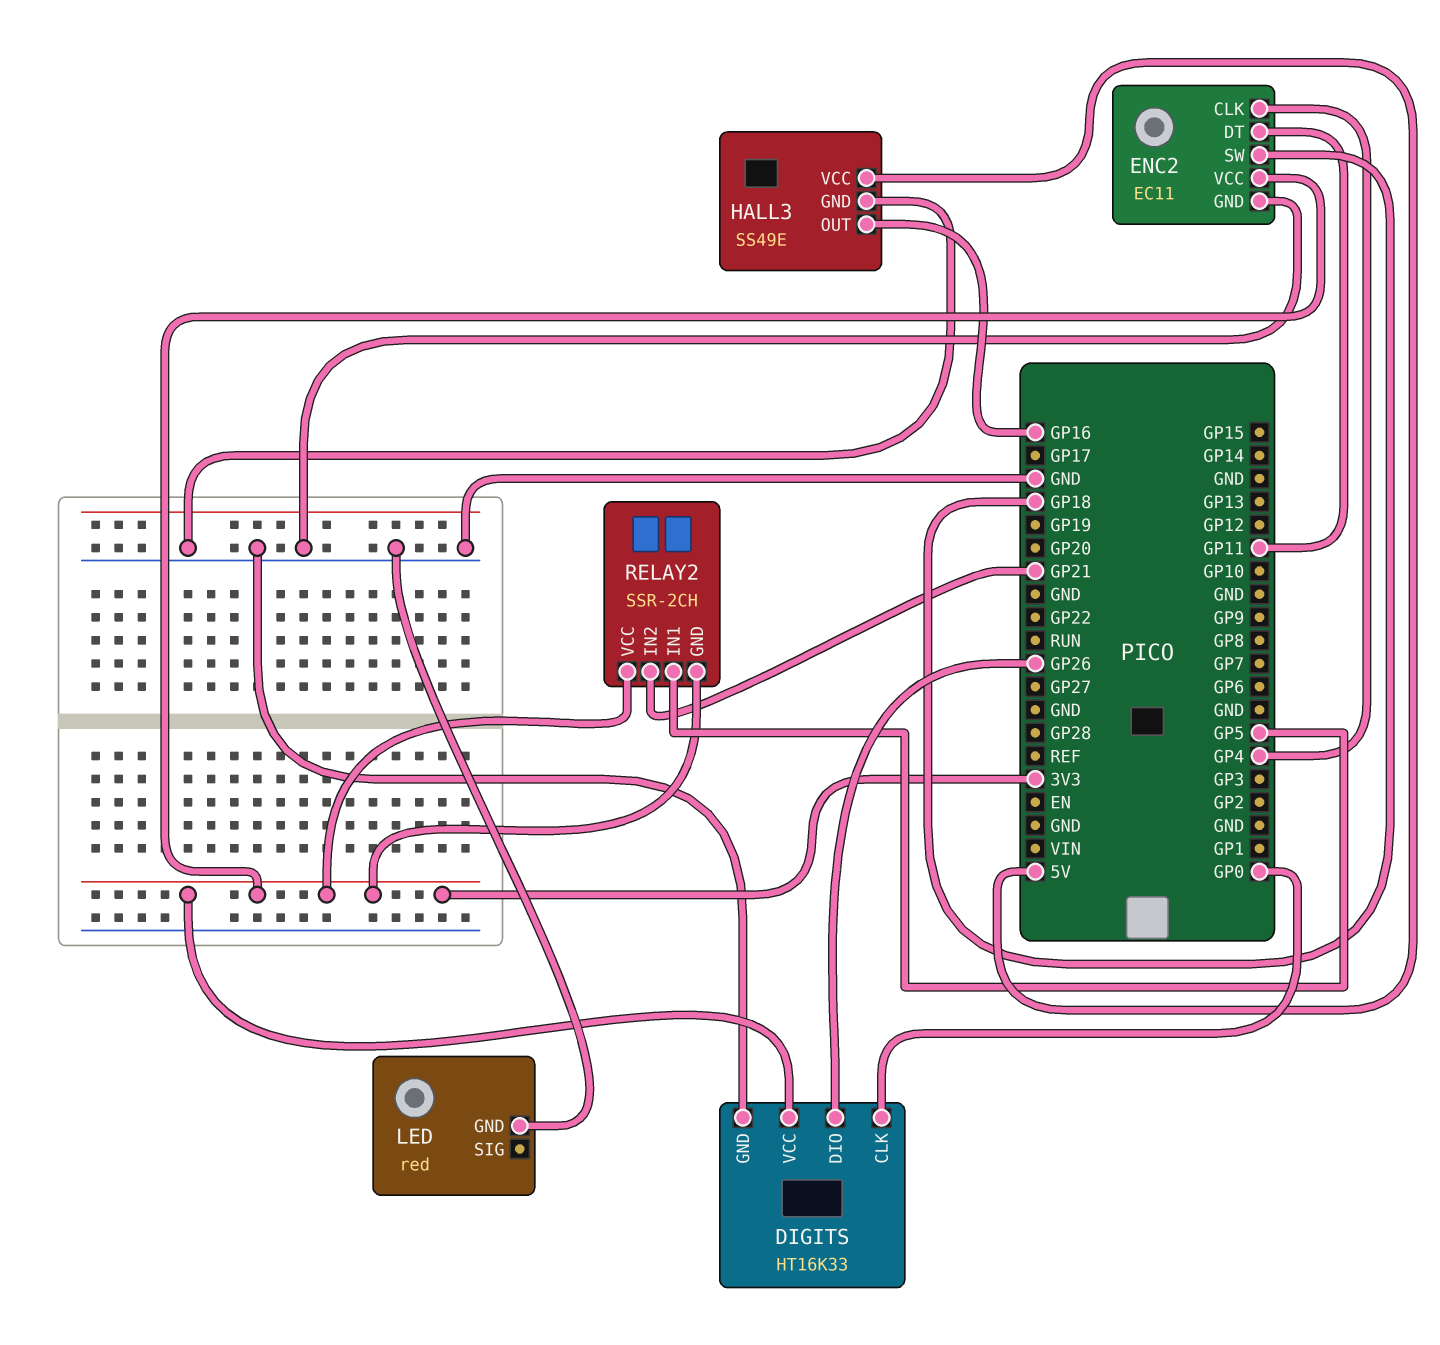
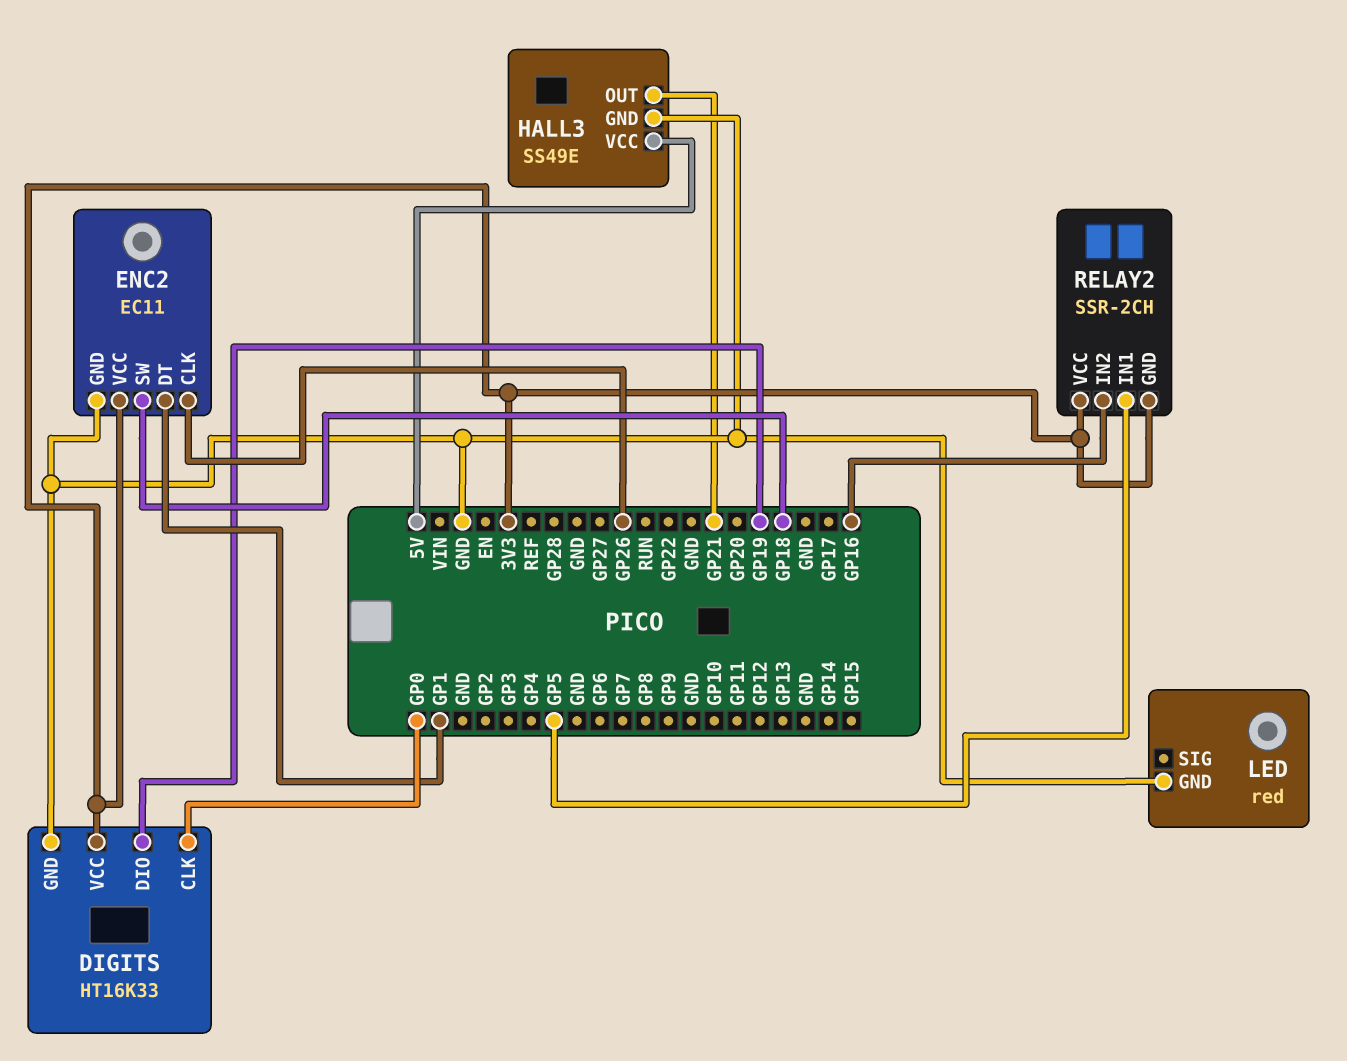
DIGITS pin DIO: GP26 -> GP19
ENC2 pin CLK: GP4 -> GP26
ENC2 pin DT: GP11 -> GP1
HALL3 pin OUT: GP16 -> GP21
RELAY2 pin IN2: GP21 -> GP16

